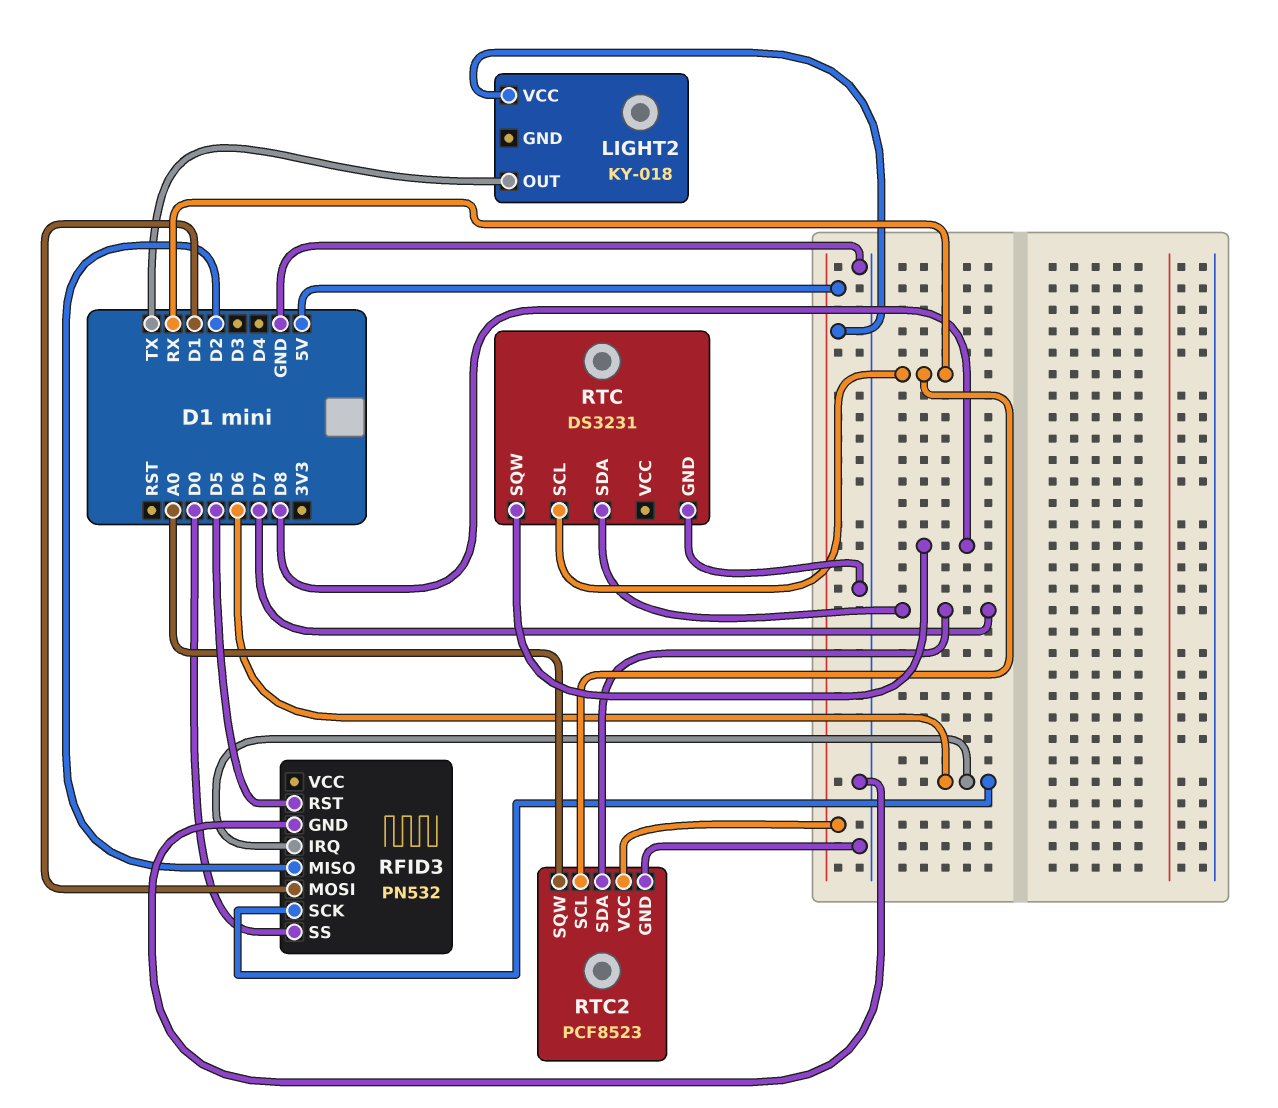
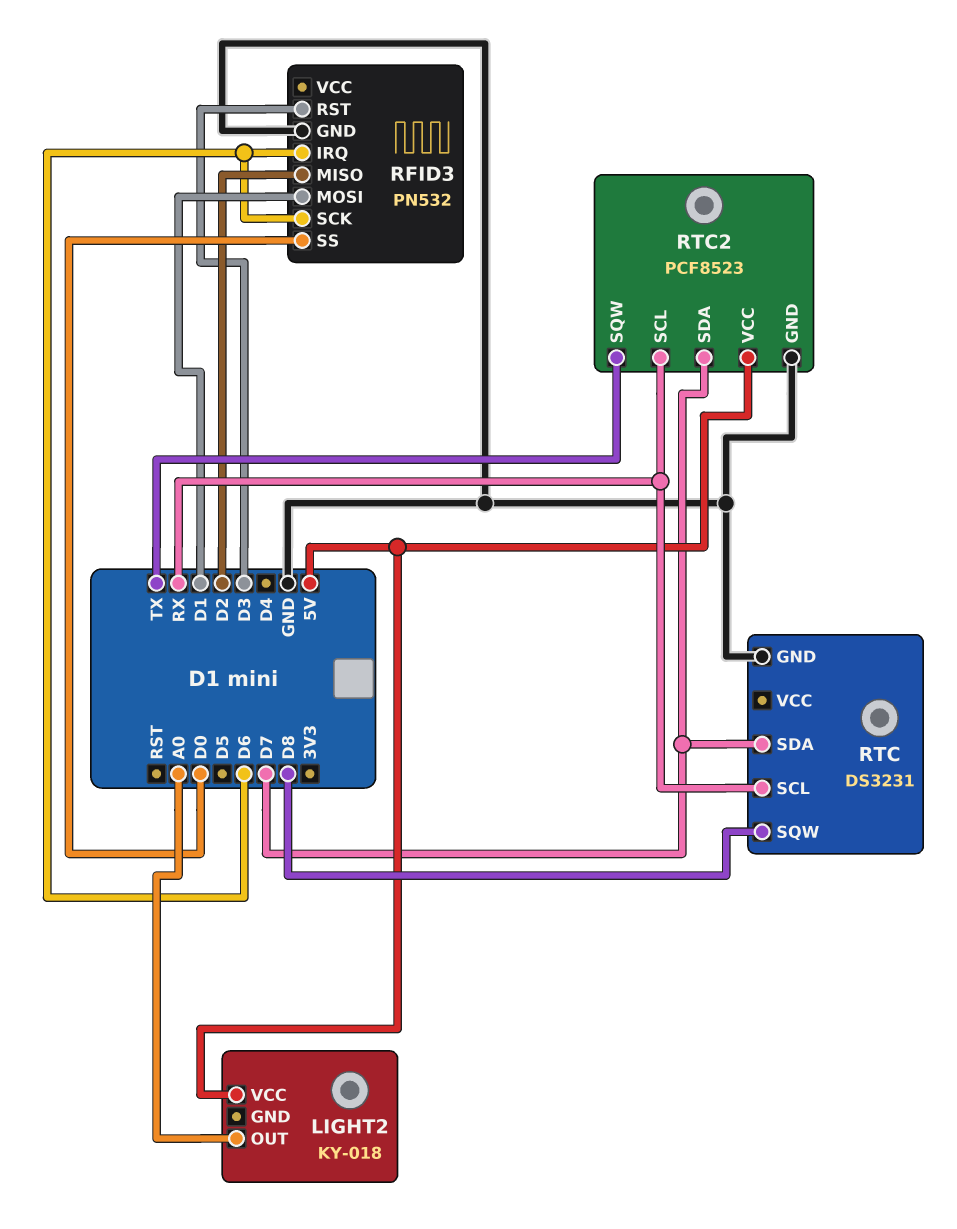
LIGHT2 pin OUT: TX -> A0
RFID3 pin RST: D5 -> D3
RTC2 pin SQW: A0 -> TX

